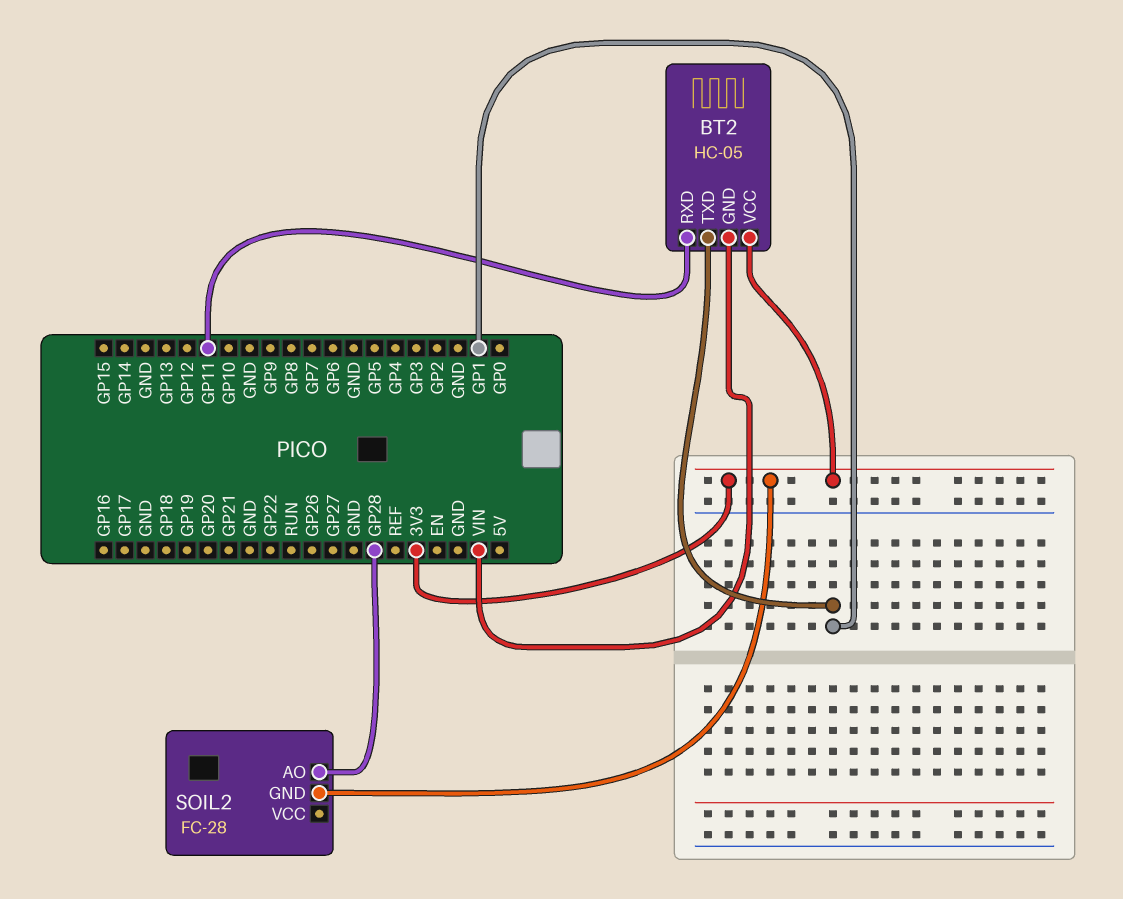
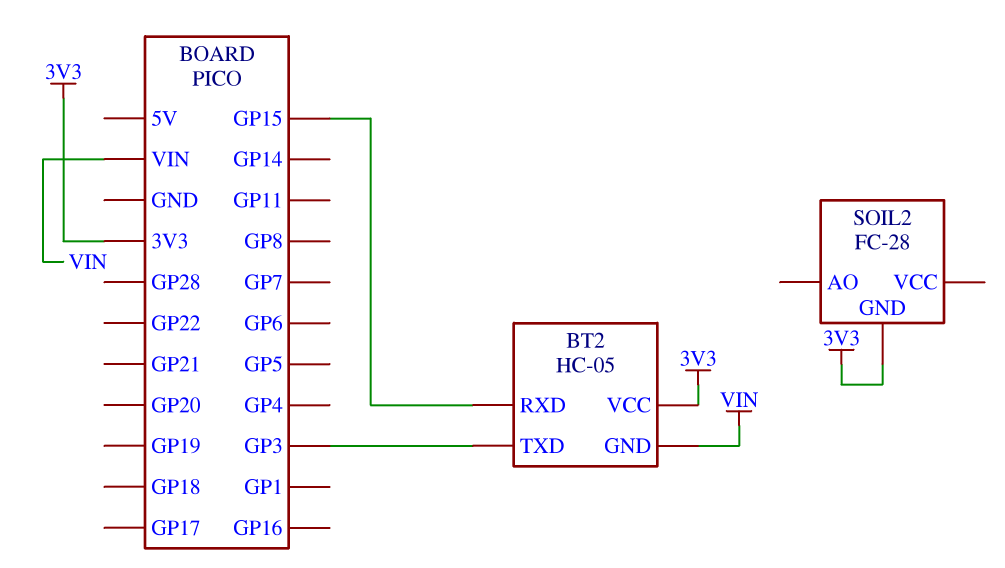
BT2 pin RXD: GP11 -> GP15
BT2 pin TXD: GP1 -> GP3
SOIL2 pin AO: GP28 -> none

